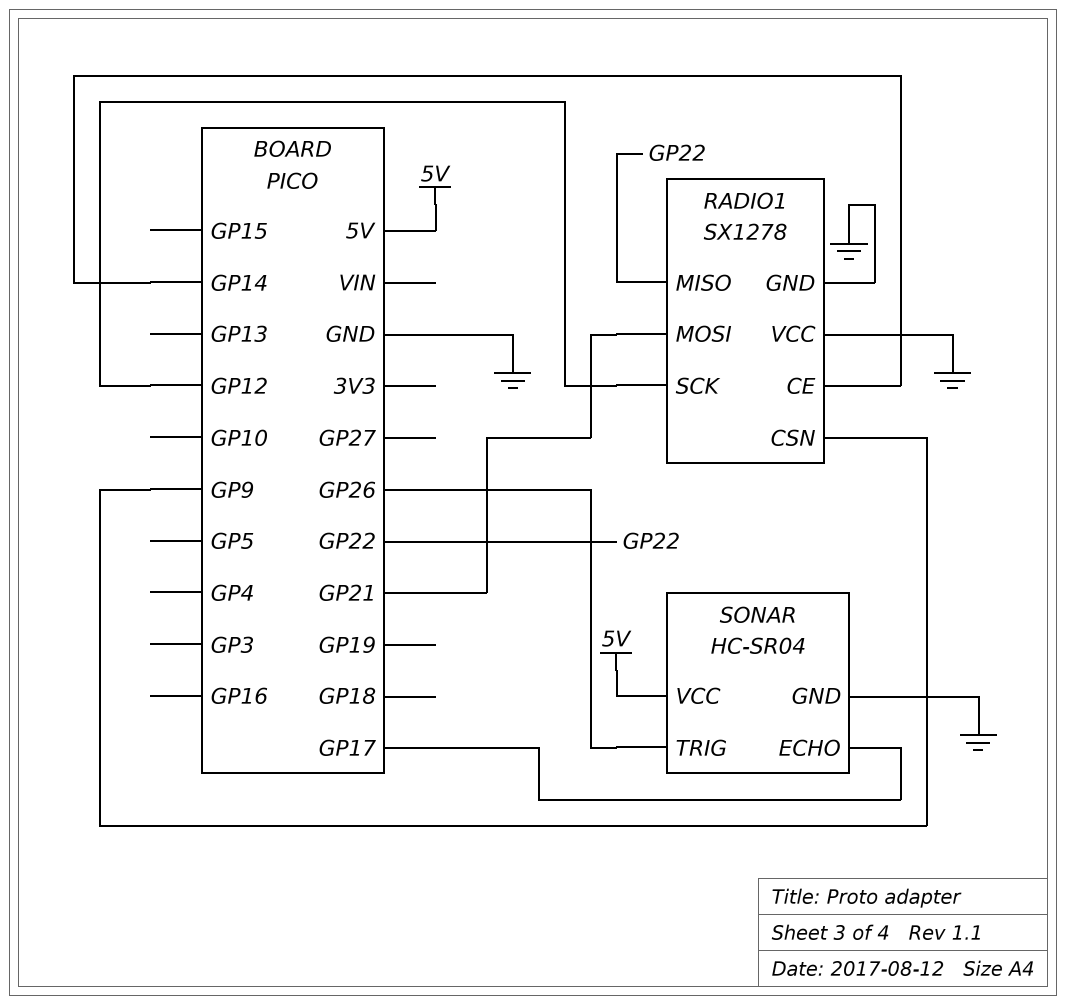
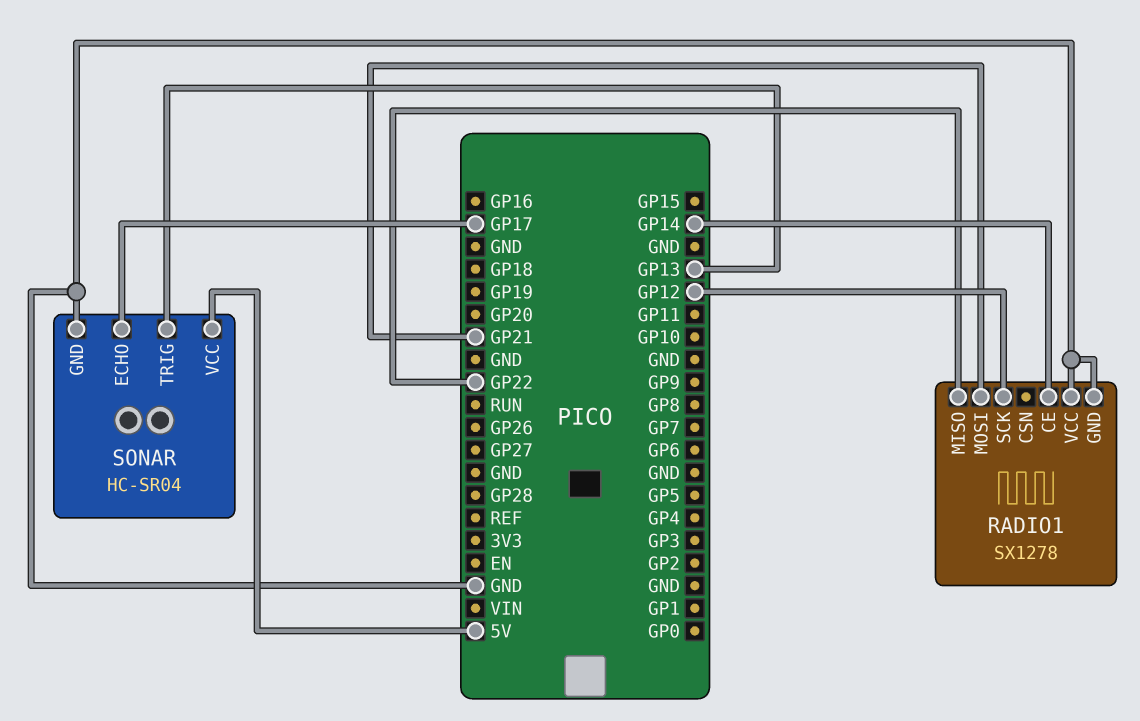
RADIO1 pin CSN: GP9 -> none
SONAR pin TRIG: GP26 -> GP13

